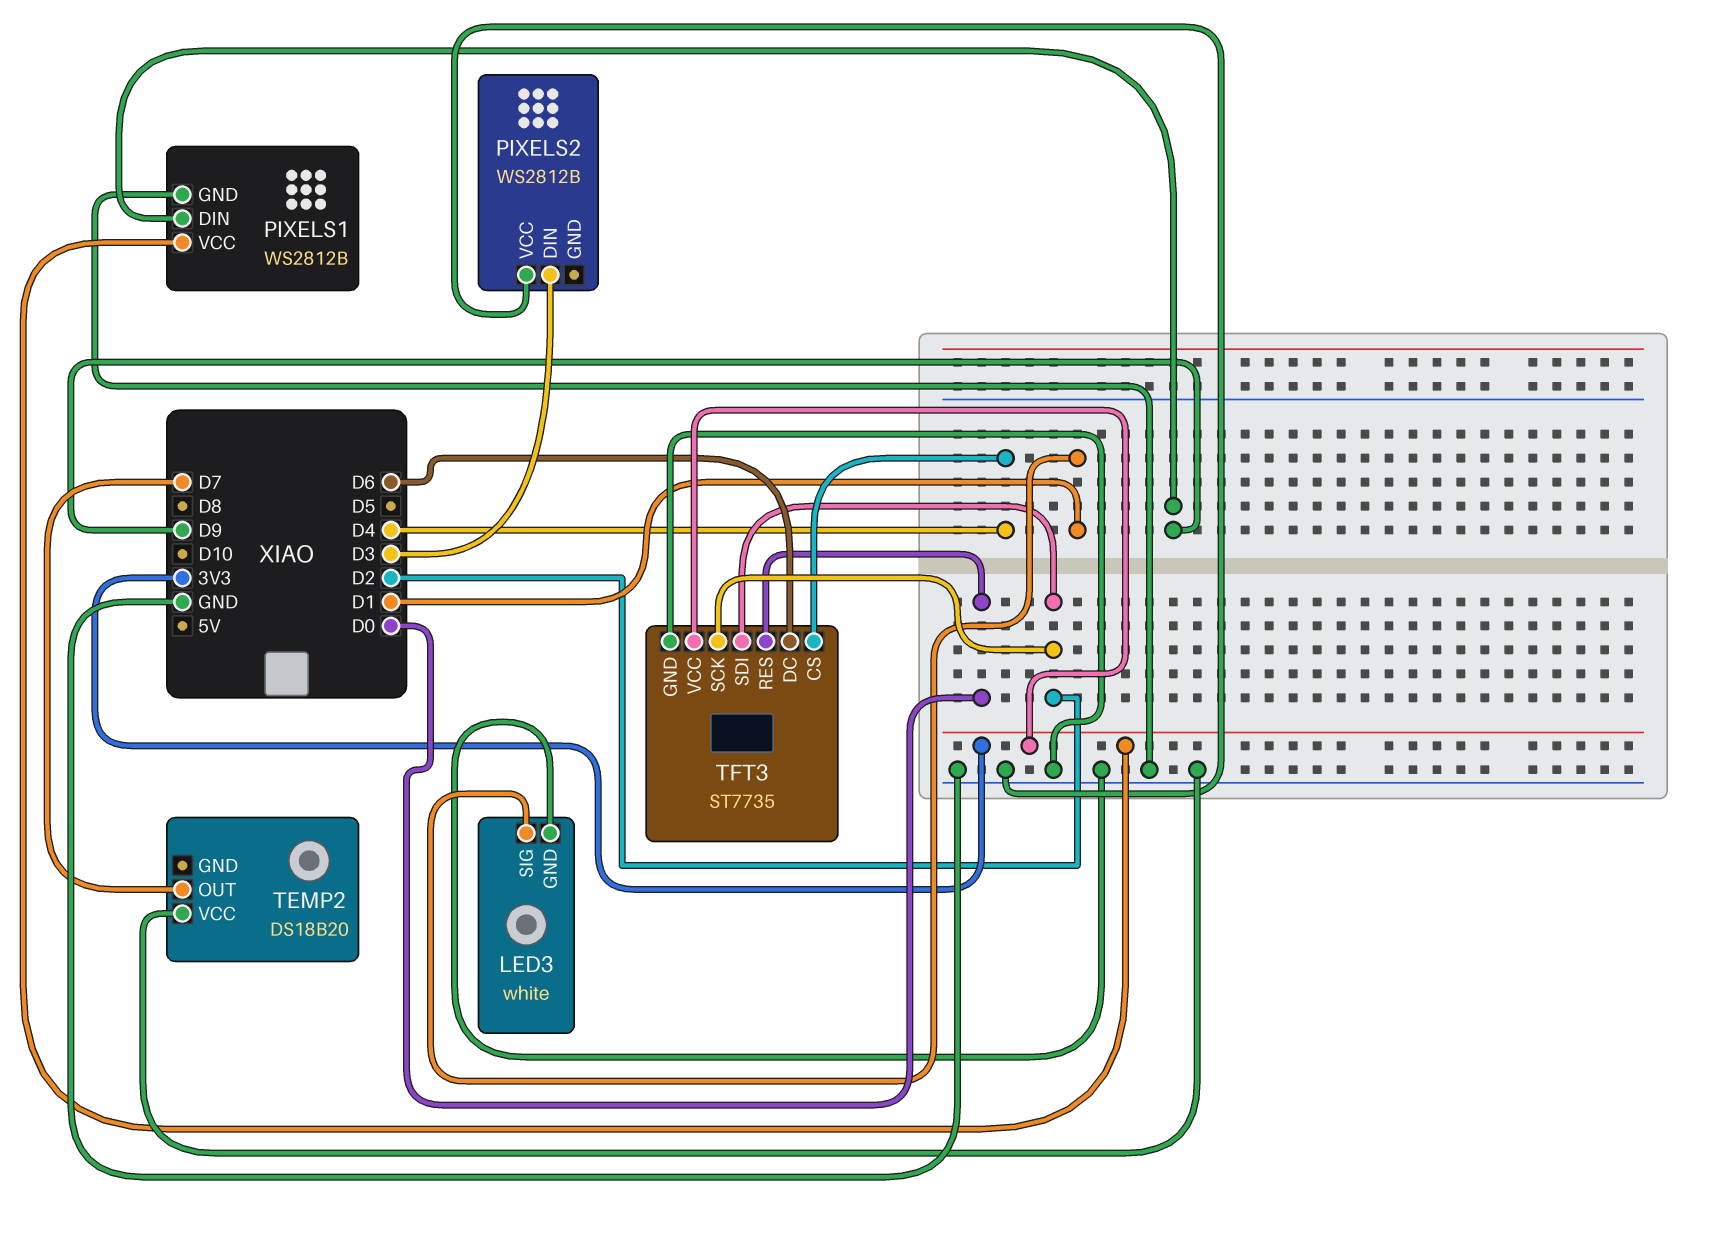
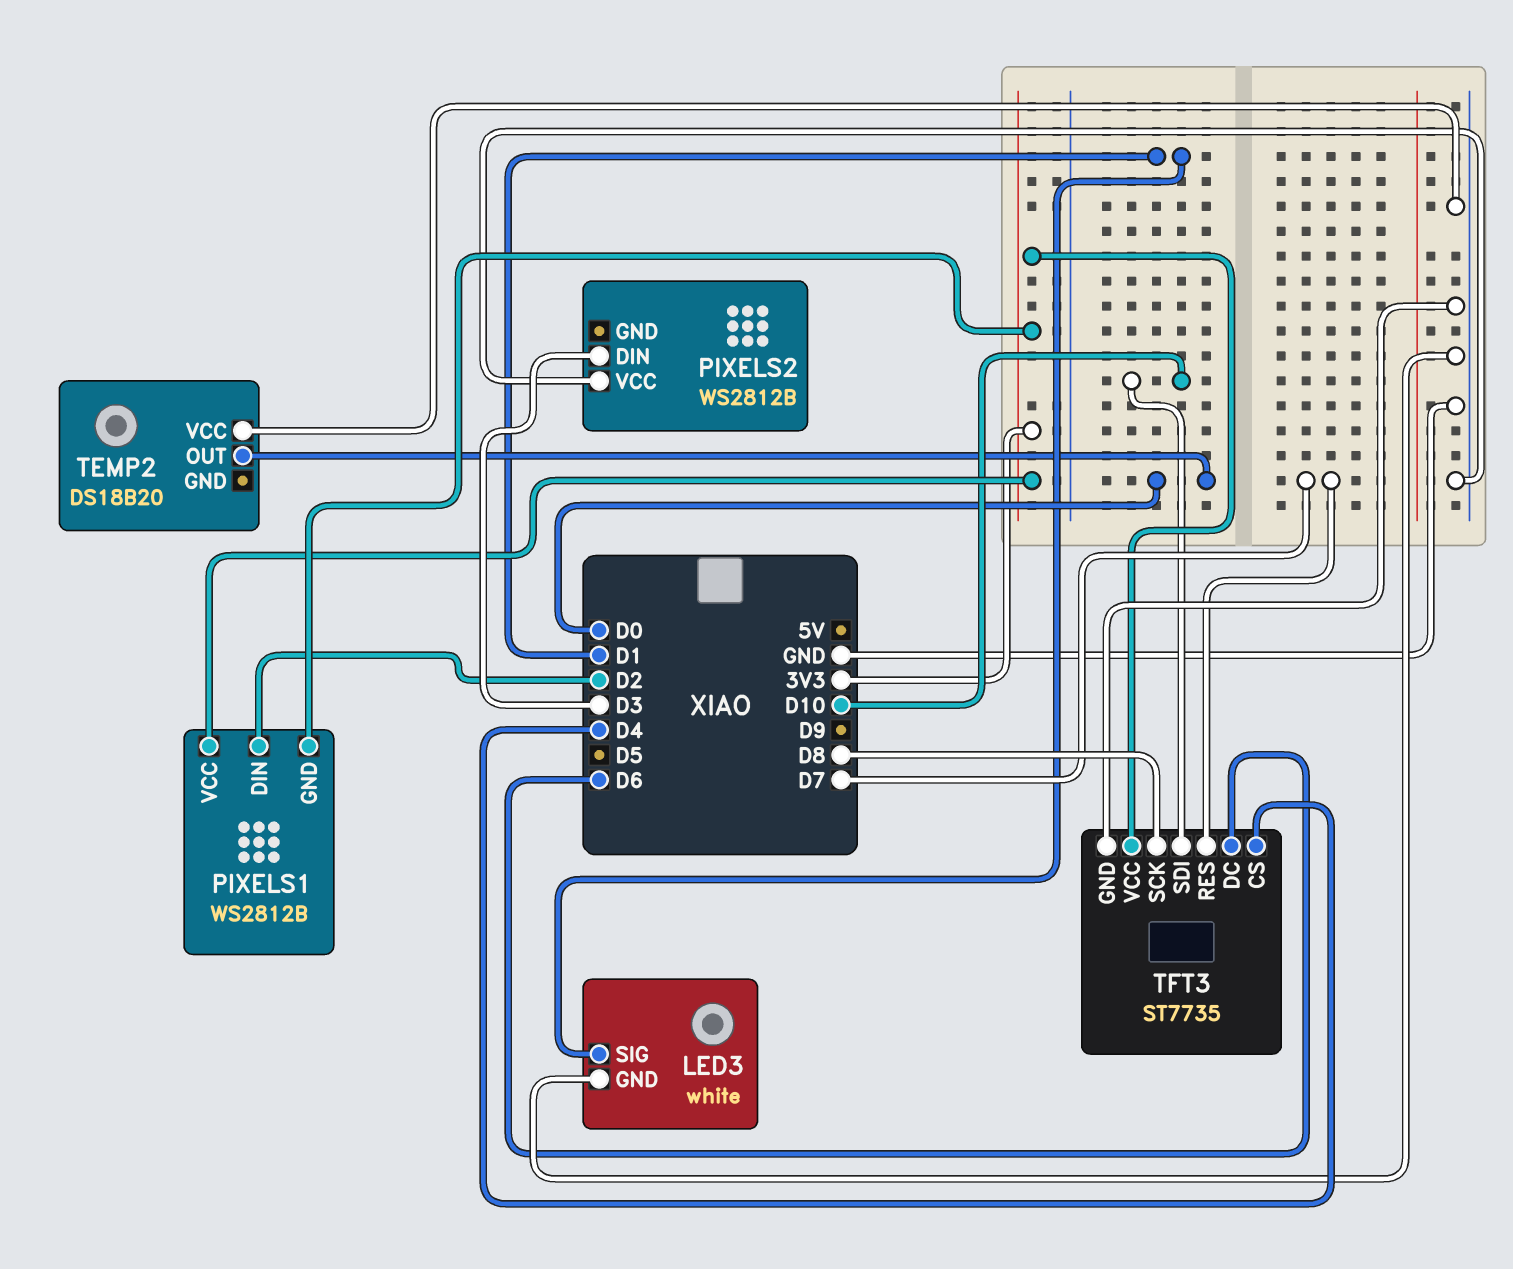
PIXELS1 pin DIN: D9 -> D2
PIXELS1 pin GND: GND -> 3V3
TEMP2 pin OUT: D7 -> D0
TFT3 pin RES: D0 -> D7
TFT3 pin SCK: D2 -> D8
TFT3 pin SDI: D2 -> D10

